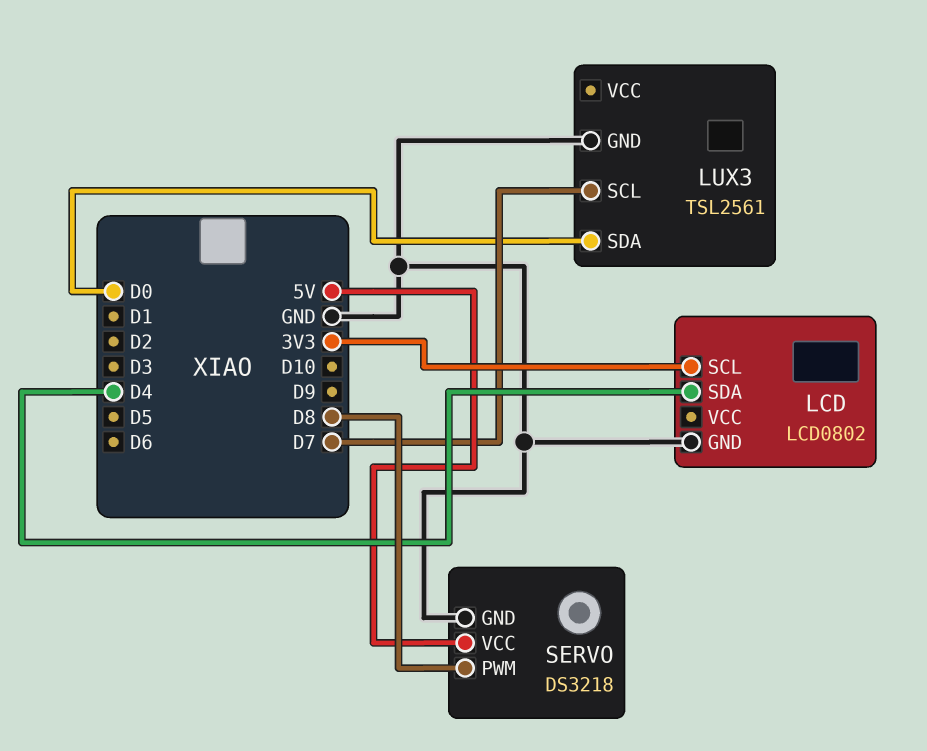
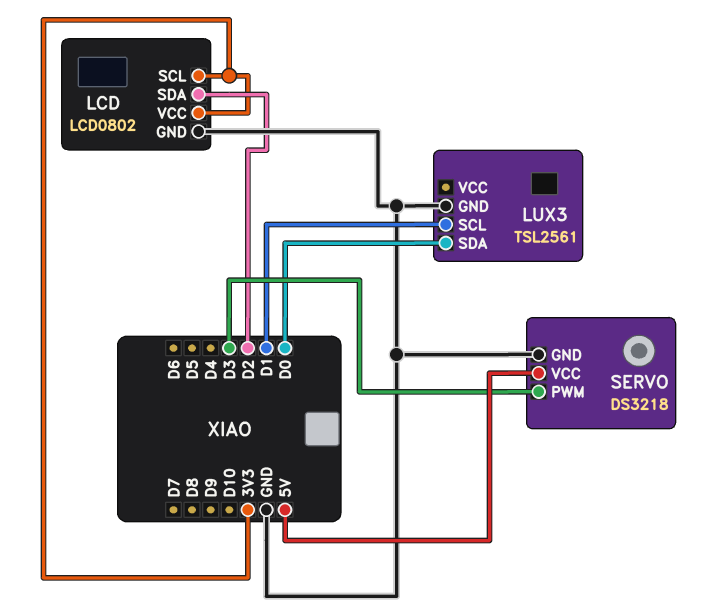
LCD pin SDA: D4 -> D2
LCD pin VCC: none -> 3V3
LUX3 pin SCL: D7 -> D1
SERVO pin PWM: D8 -> D3

